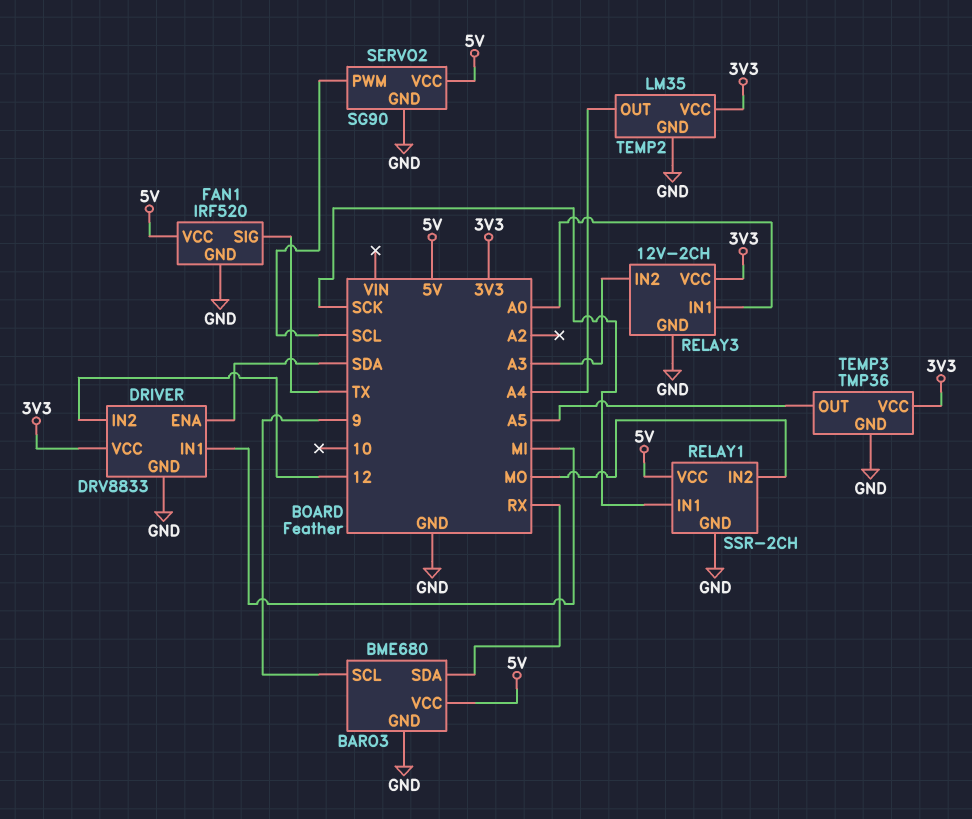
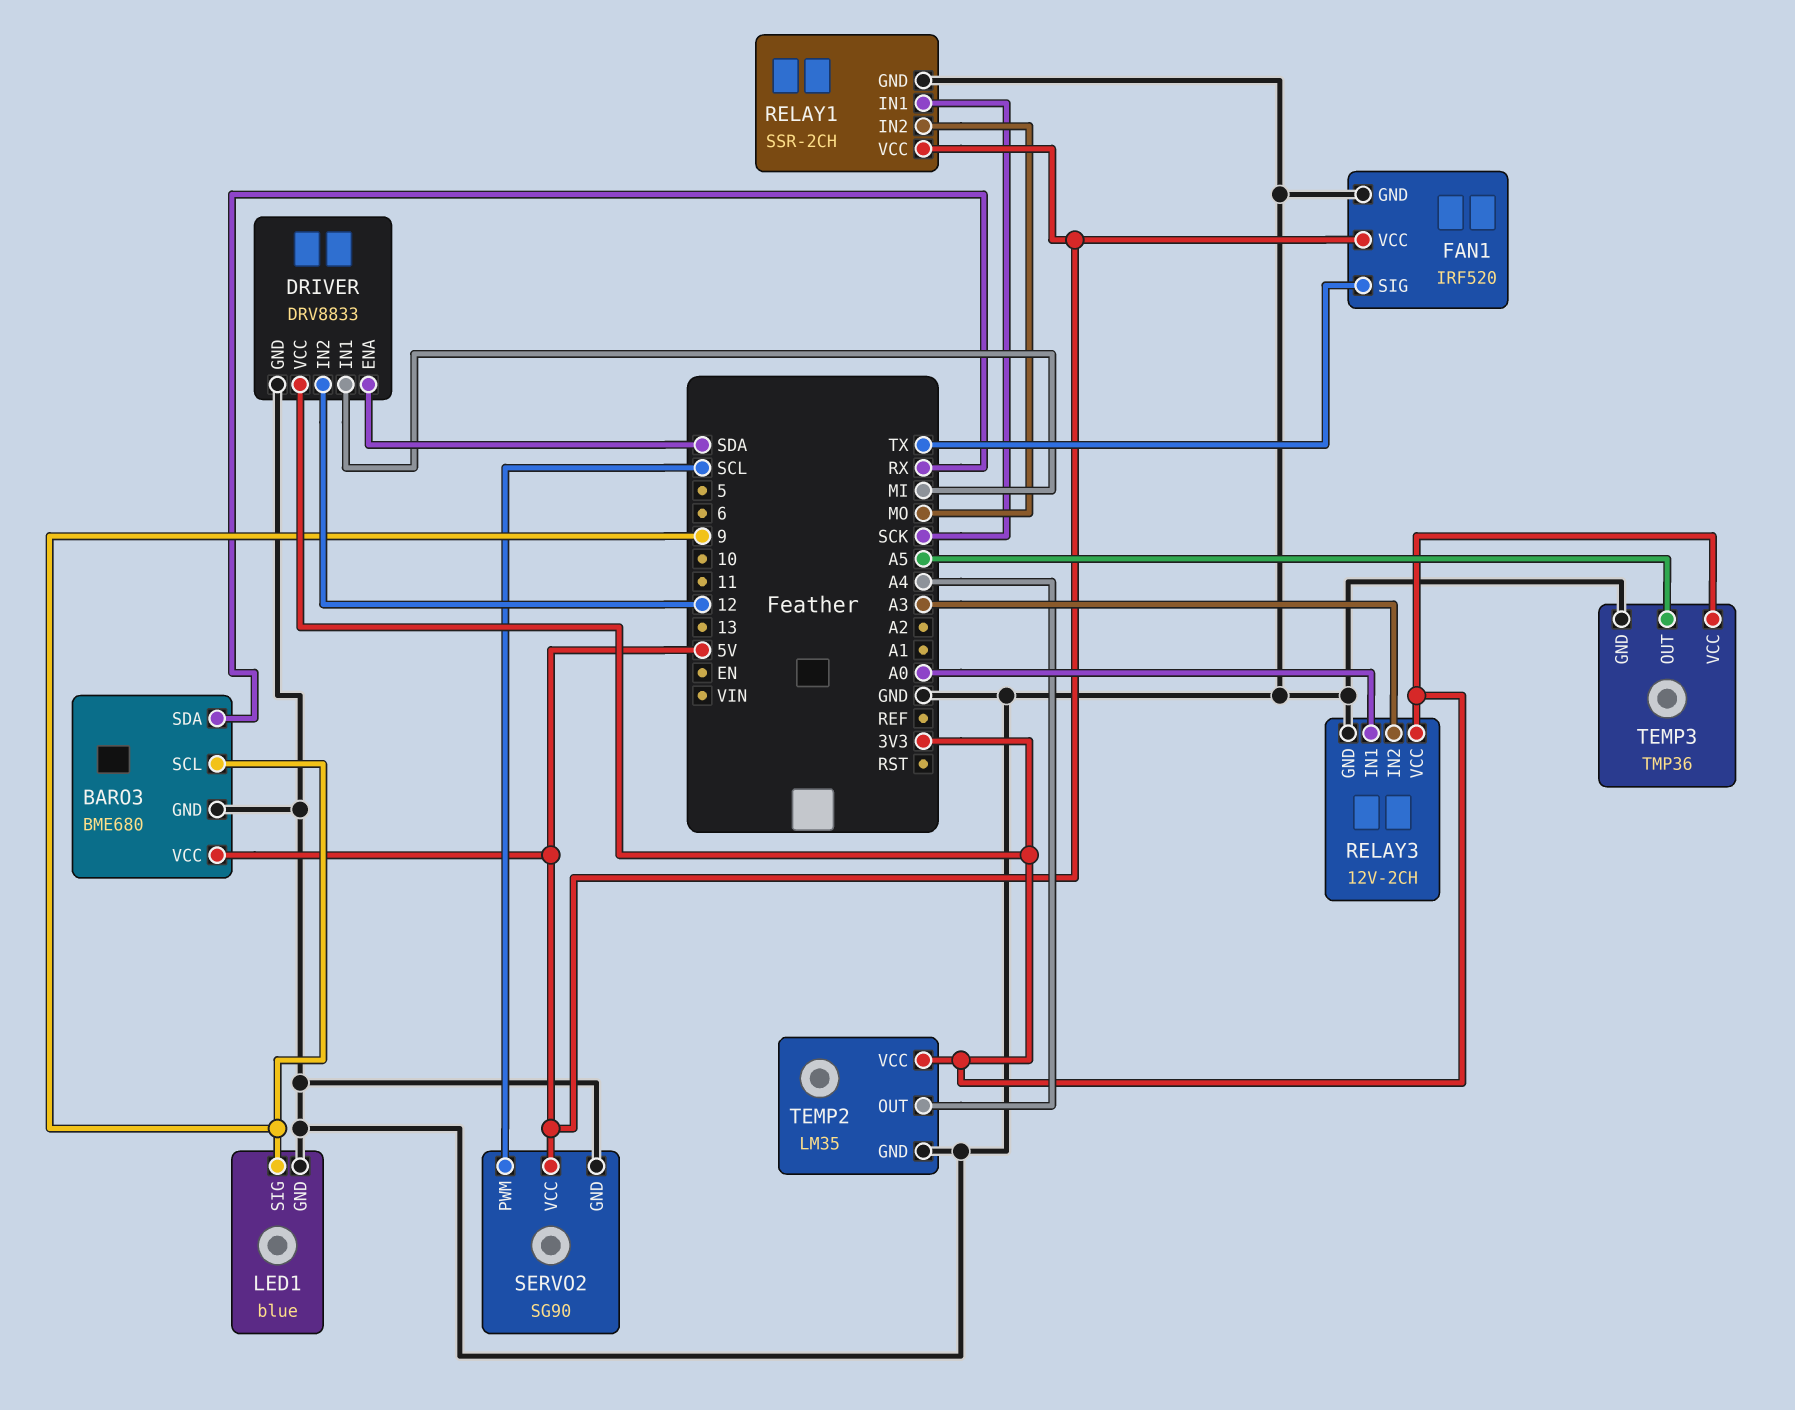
LED1: none -> blue
LED1 pin GND: none -> GND
LED1 pin SIG: none -> 9

